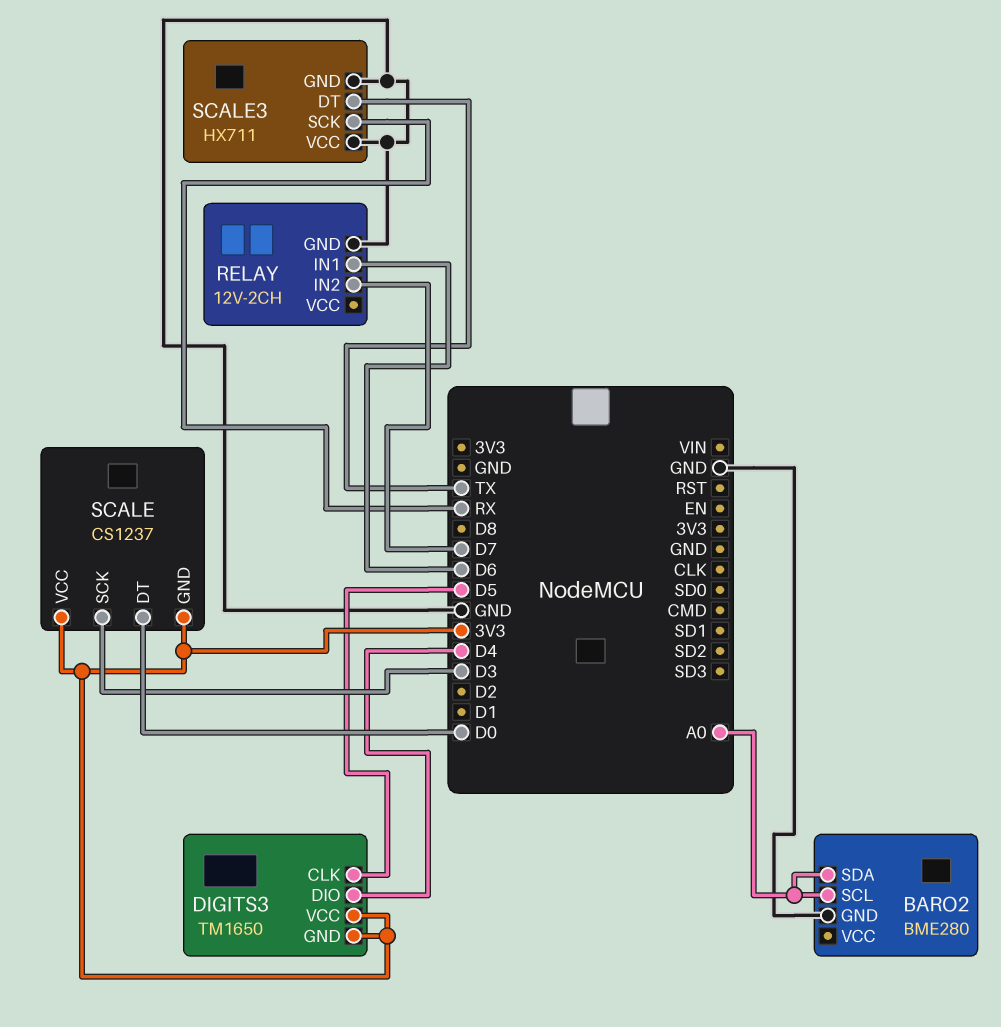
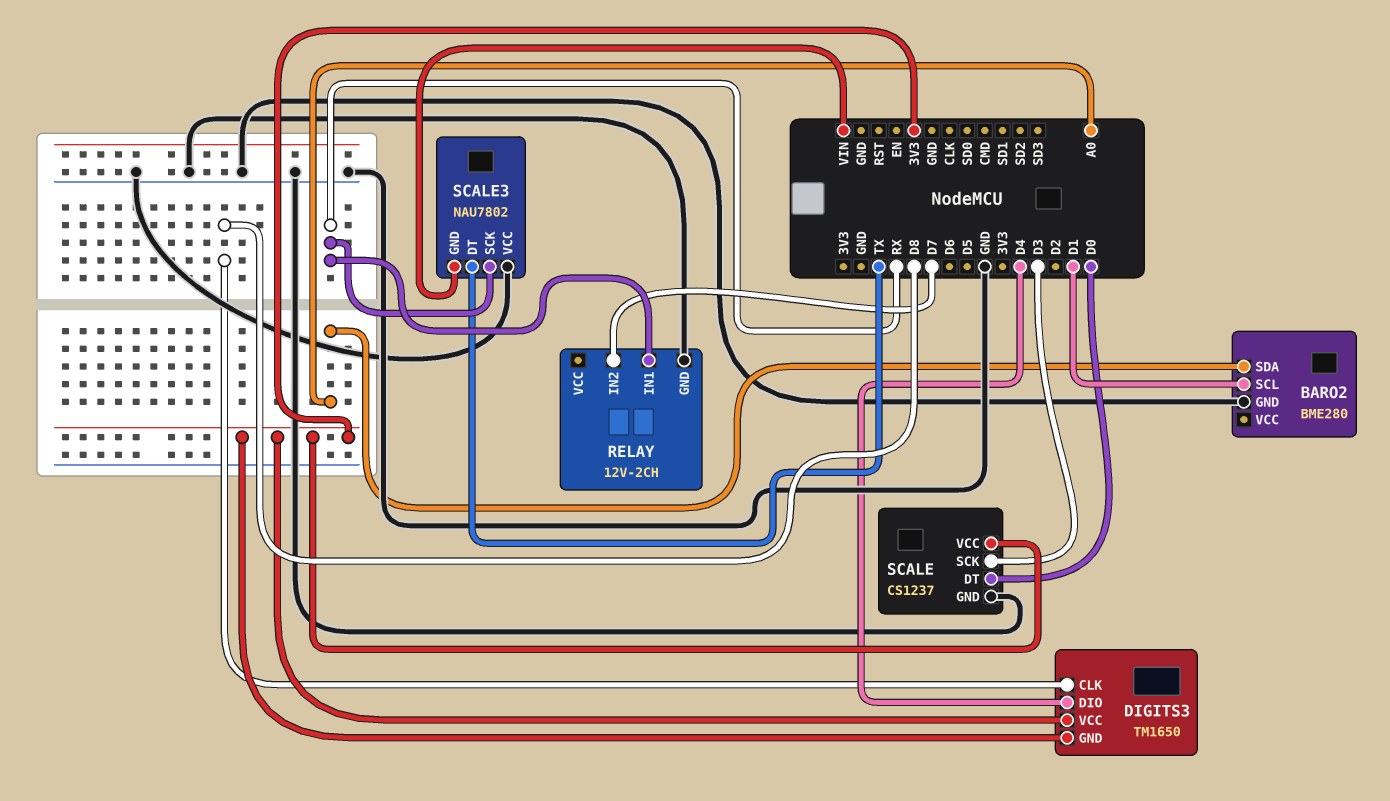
BARO2 pin SCL: A0 -> D1
DIGITS3 pin CLK: D5 -> D8
RELAY pin IN1: D6 -> RX
SCALE pin GND: 3V3 -> GND
SCALE3: HX711 -> NAU7802
SCALE3 pin GND: GND -> VIN

